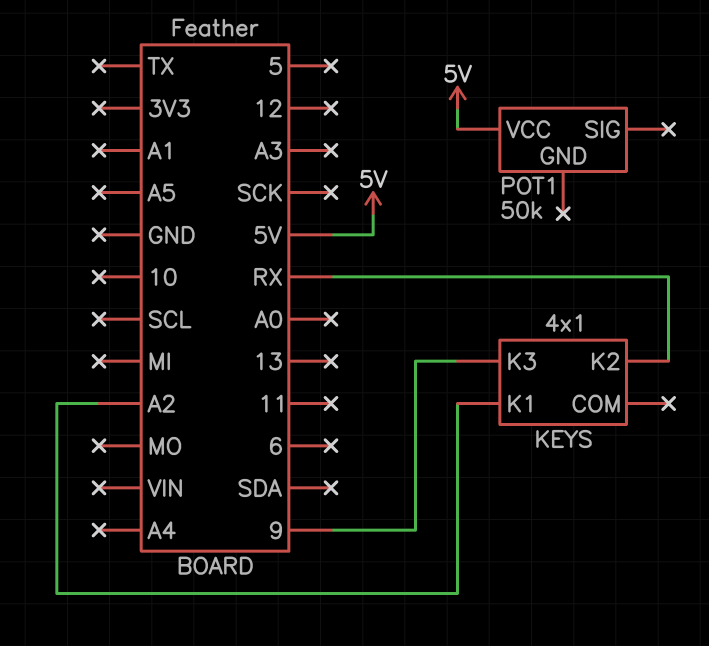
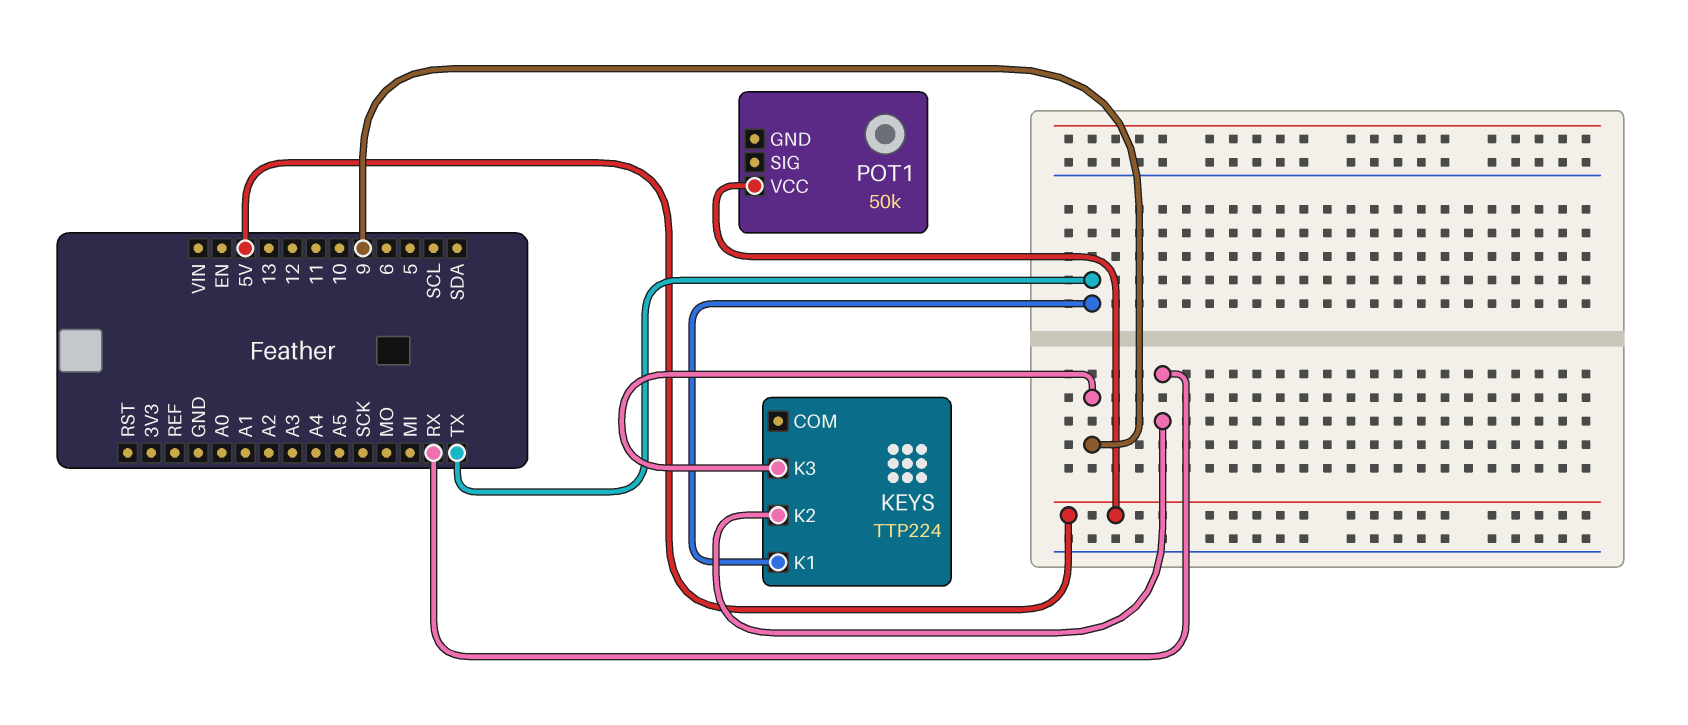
KEYS: 4x1 -> TTP224
KEYS pin K1: A2 -> TX

